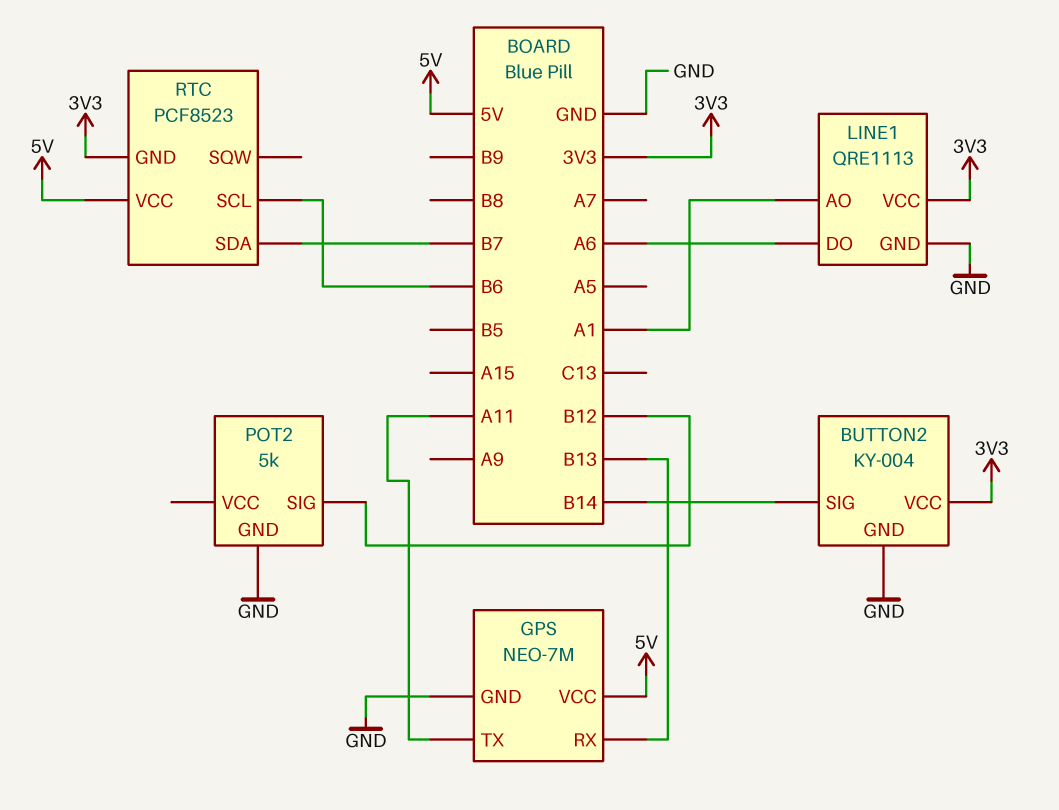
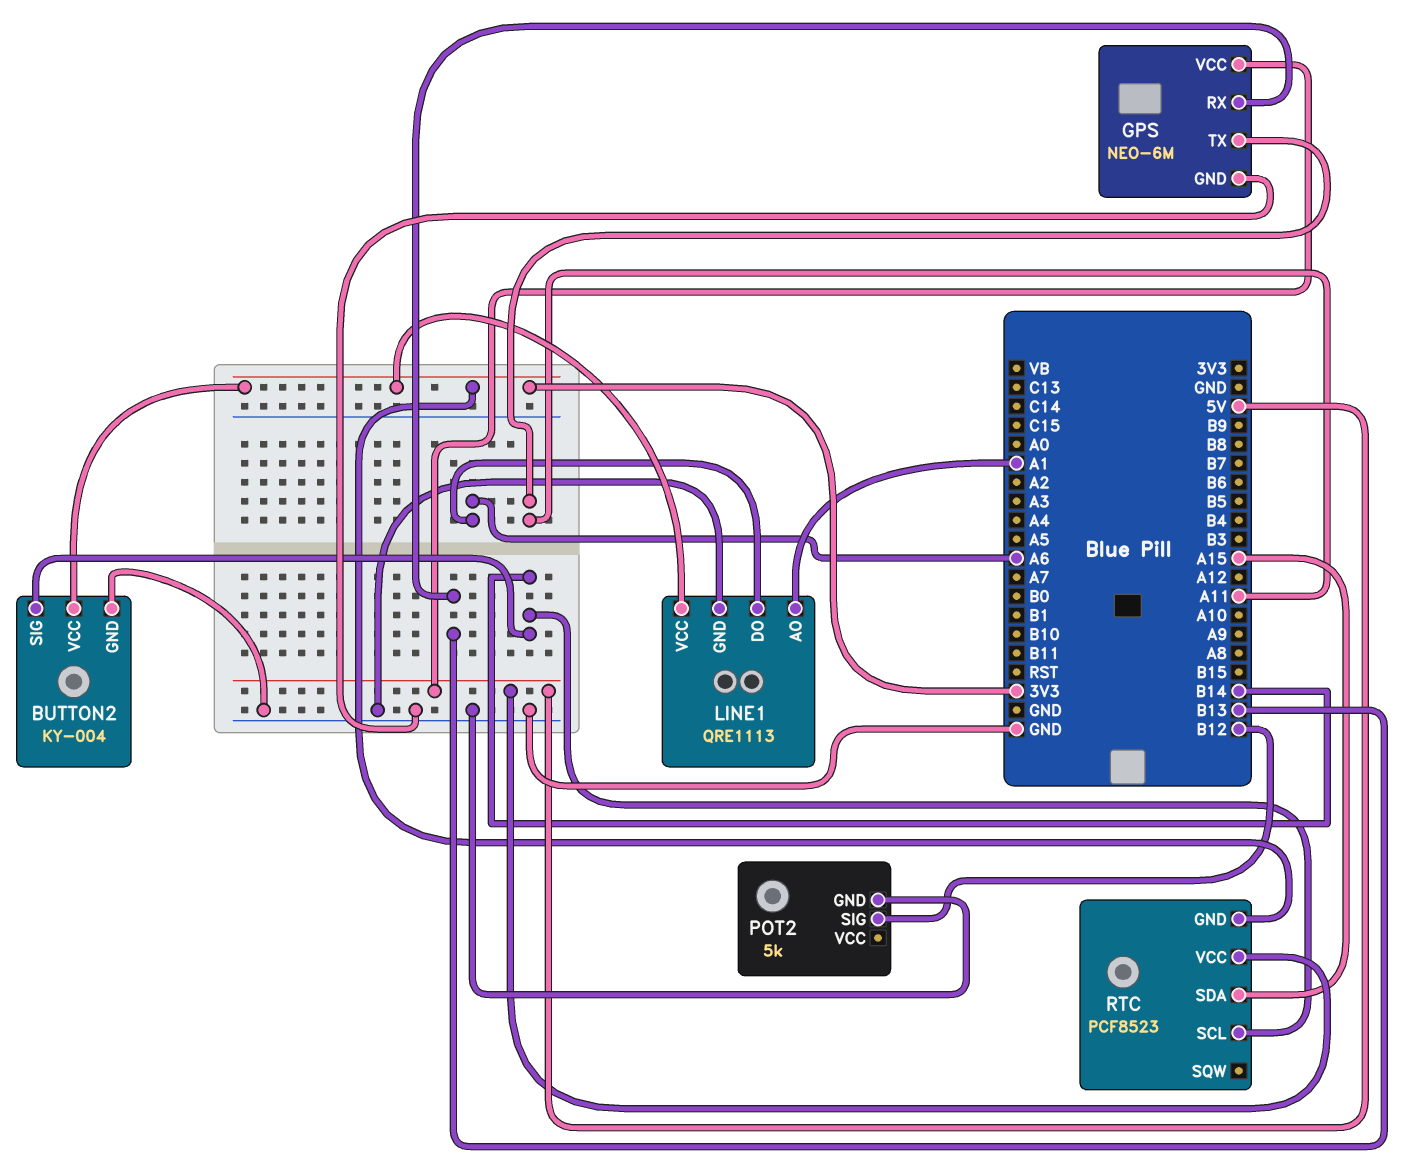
GPS: NEO-7M -> NEO-6M
RTC pin SCL: B6 -> B14
RTC pin SDA: B7 -> A15

